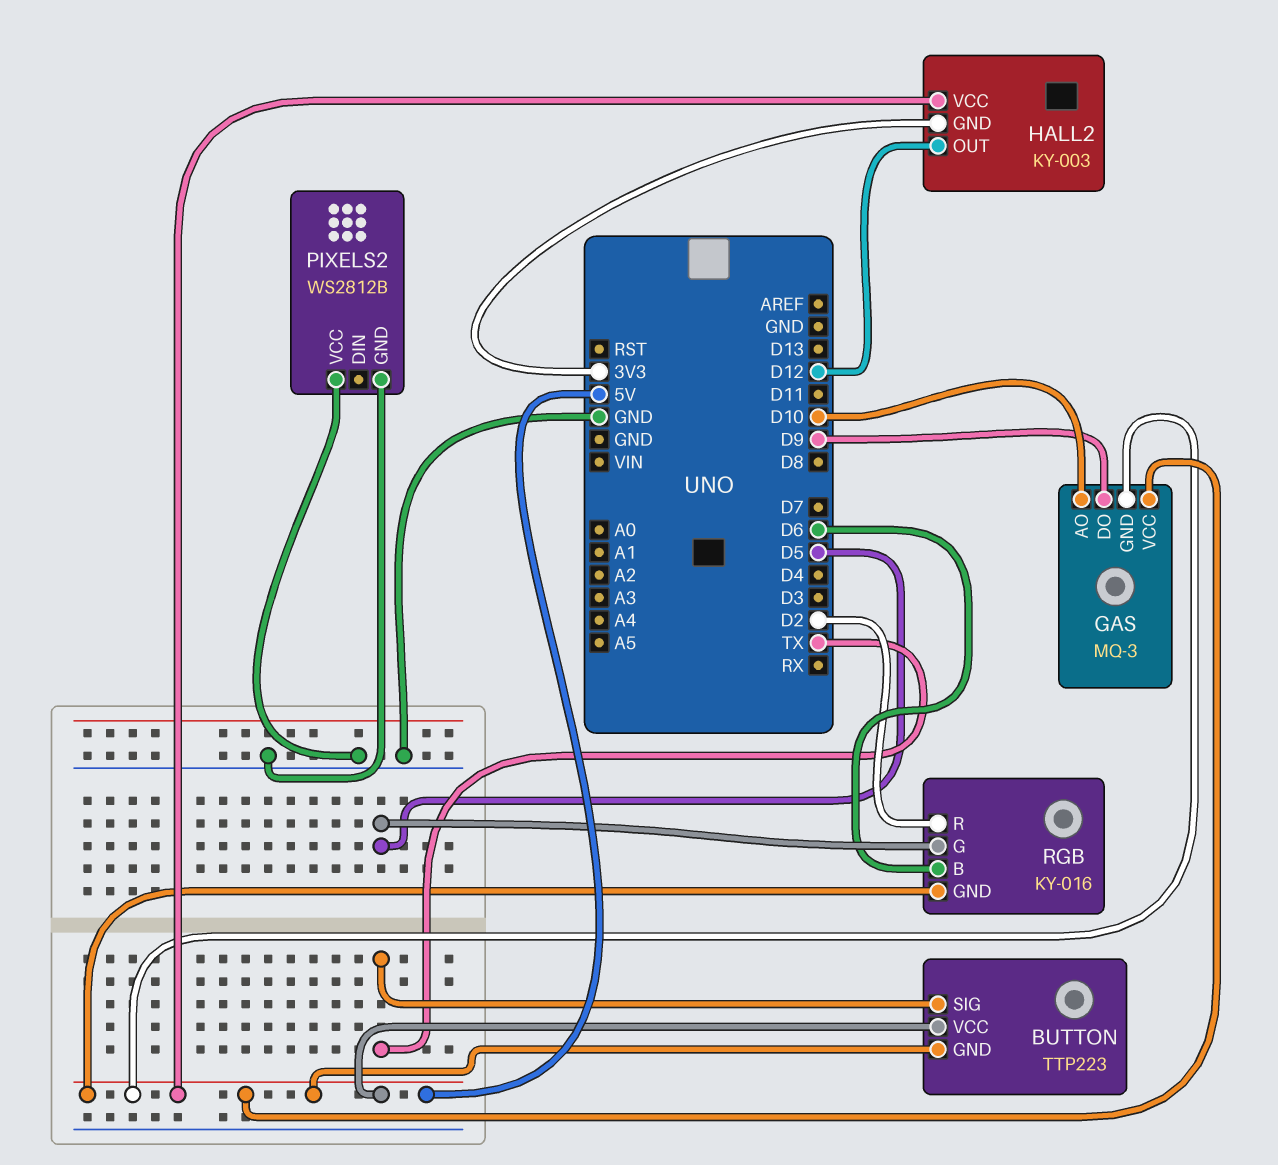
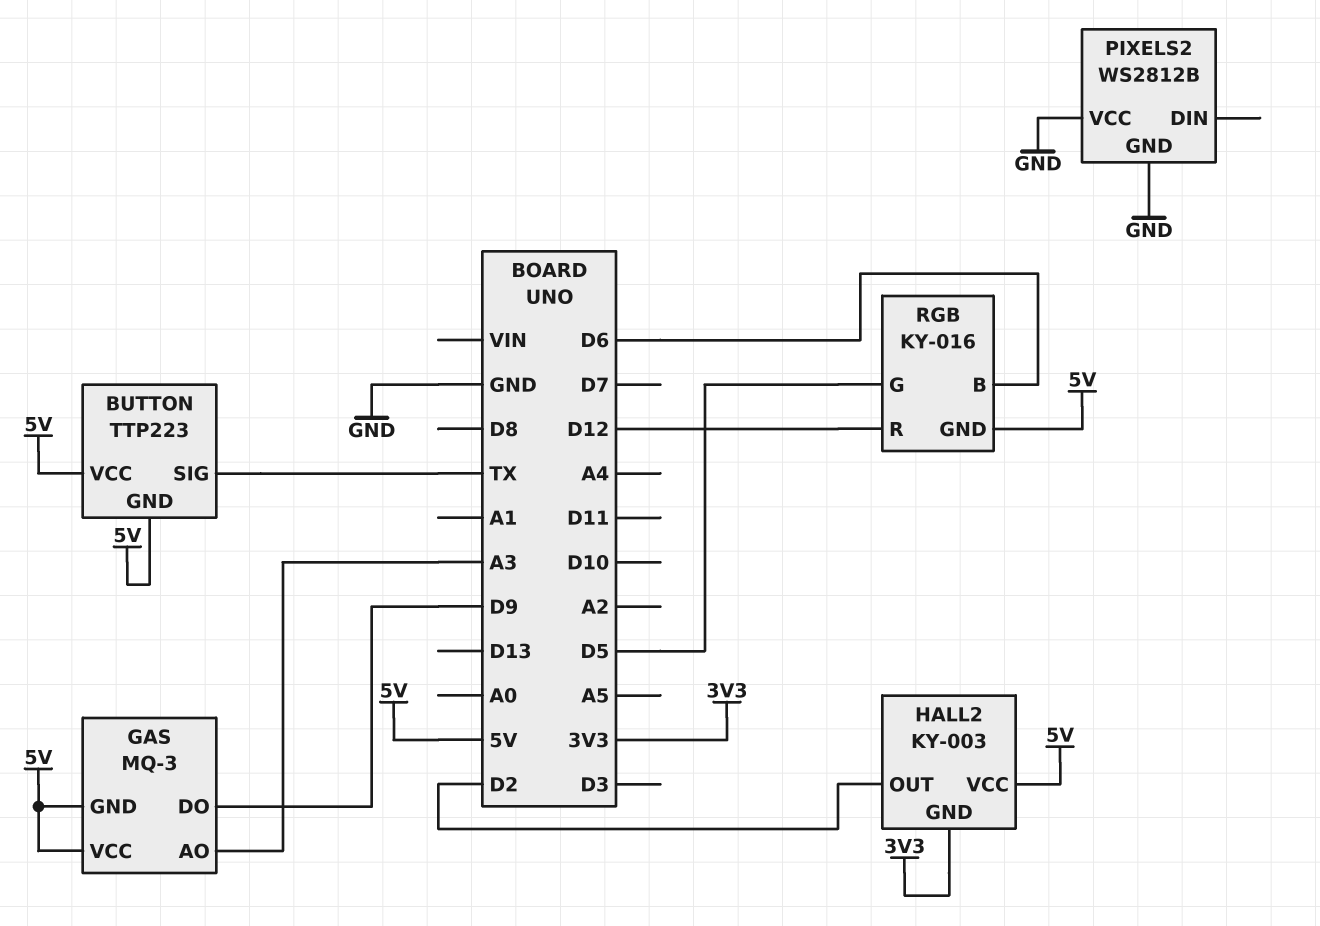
GAS pin AO: D10 -> A3
HALL2 pin OUT: D12 -> D2
RGB pin R: D2 -> D12

